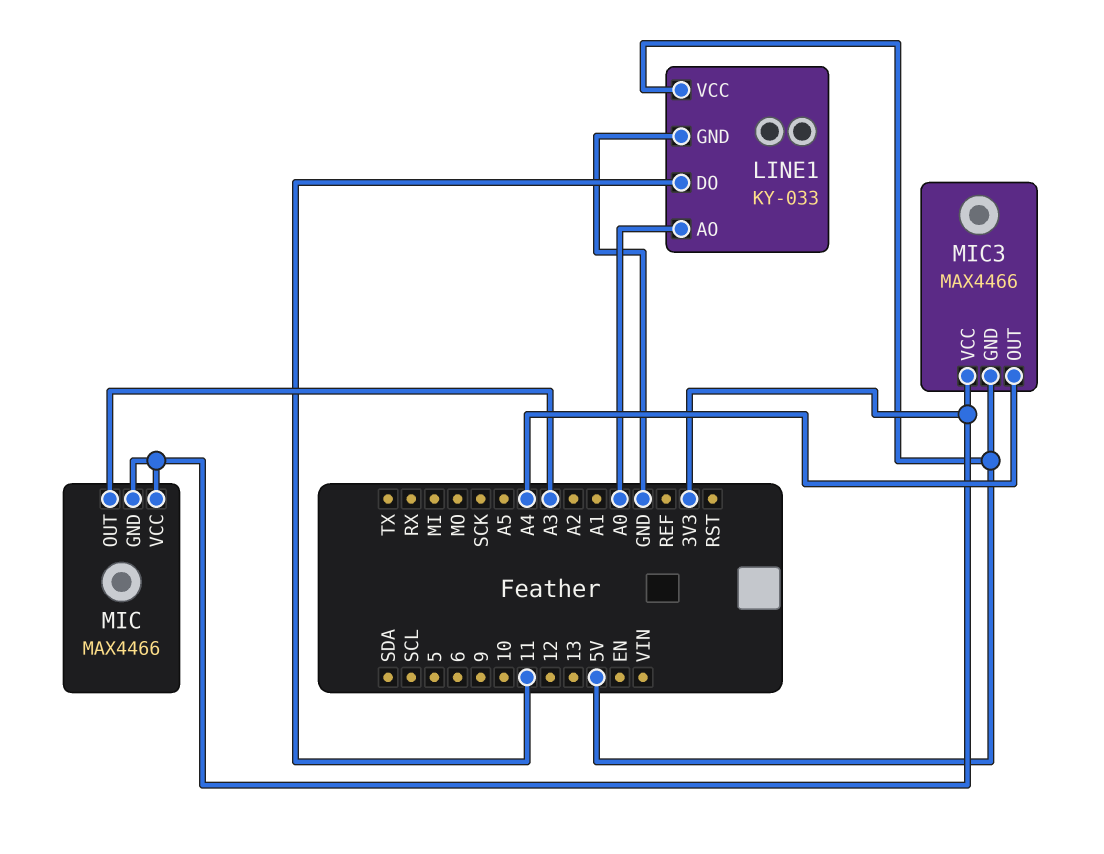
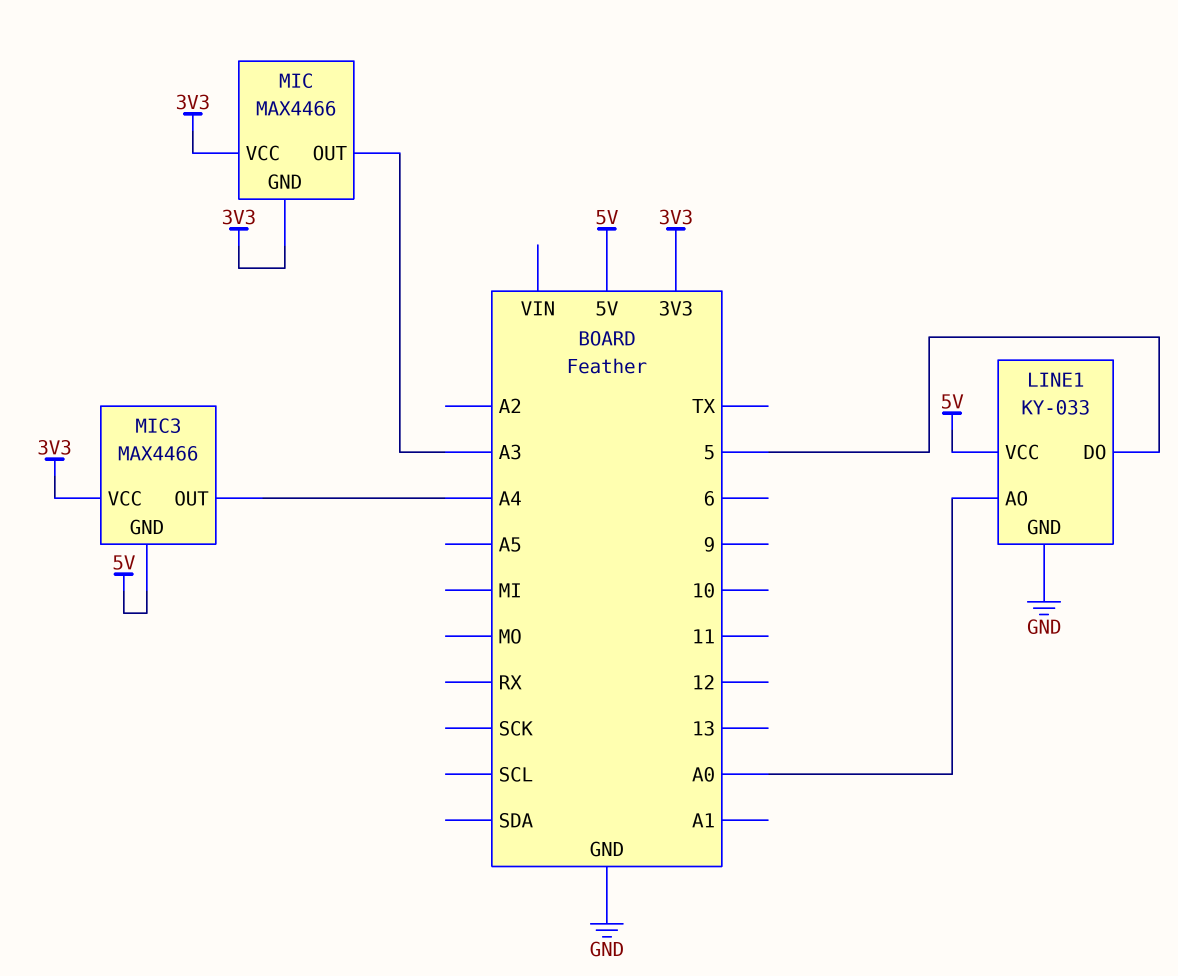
LINE1 pin DO: 11 -> 5

